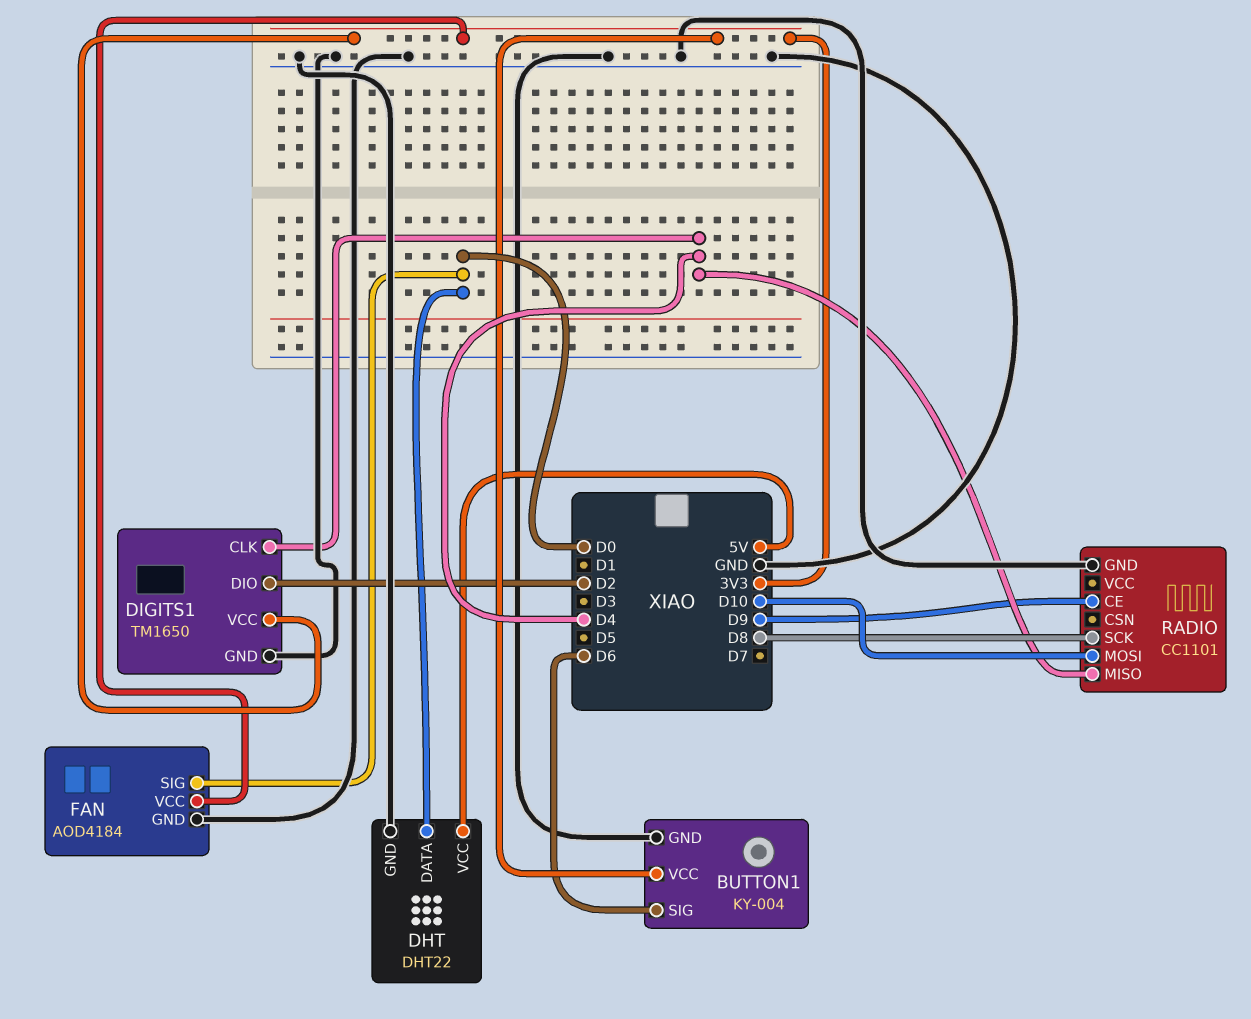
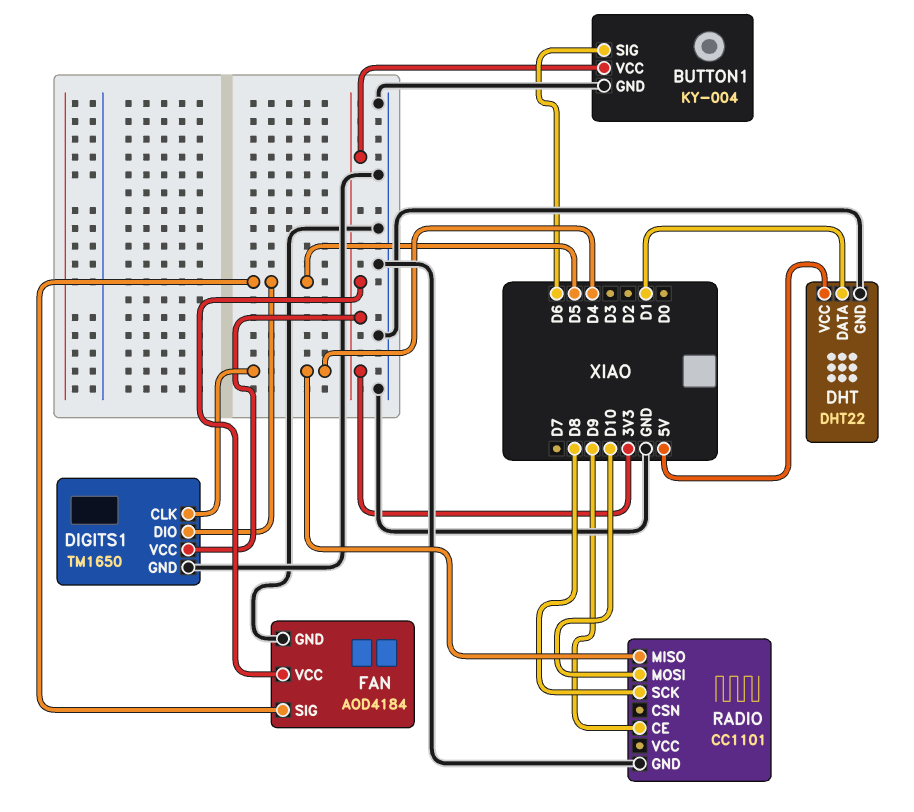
DHT pin DATA: D0 -> D1
DIGITS1 pin DIO: D2 -> D5
FAN pin SIG: D0 -> D5

